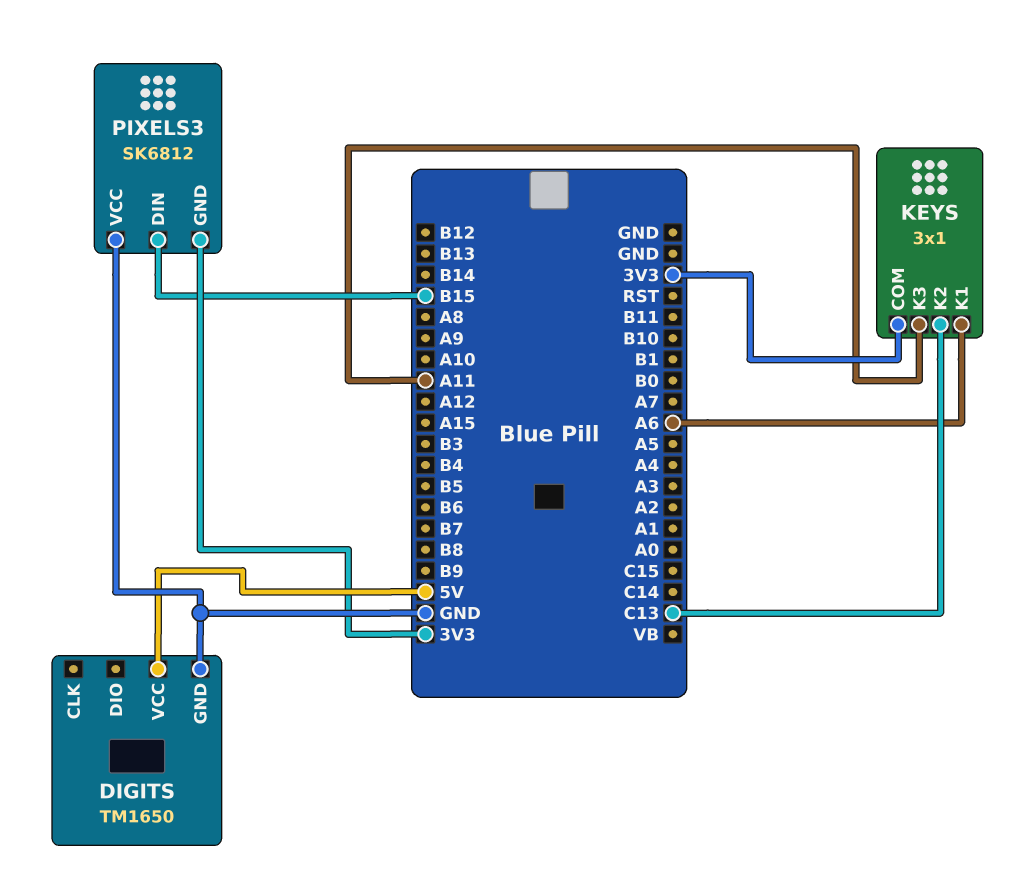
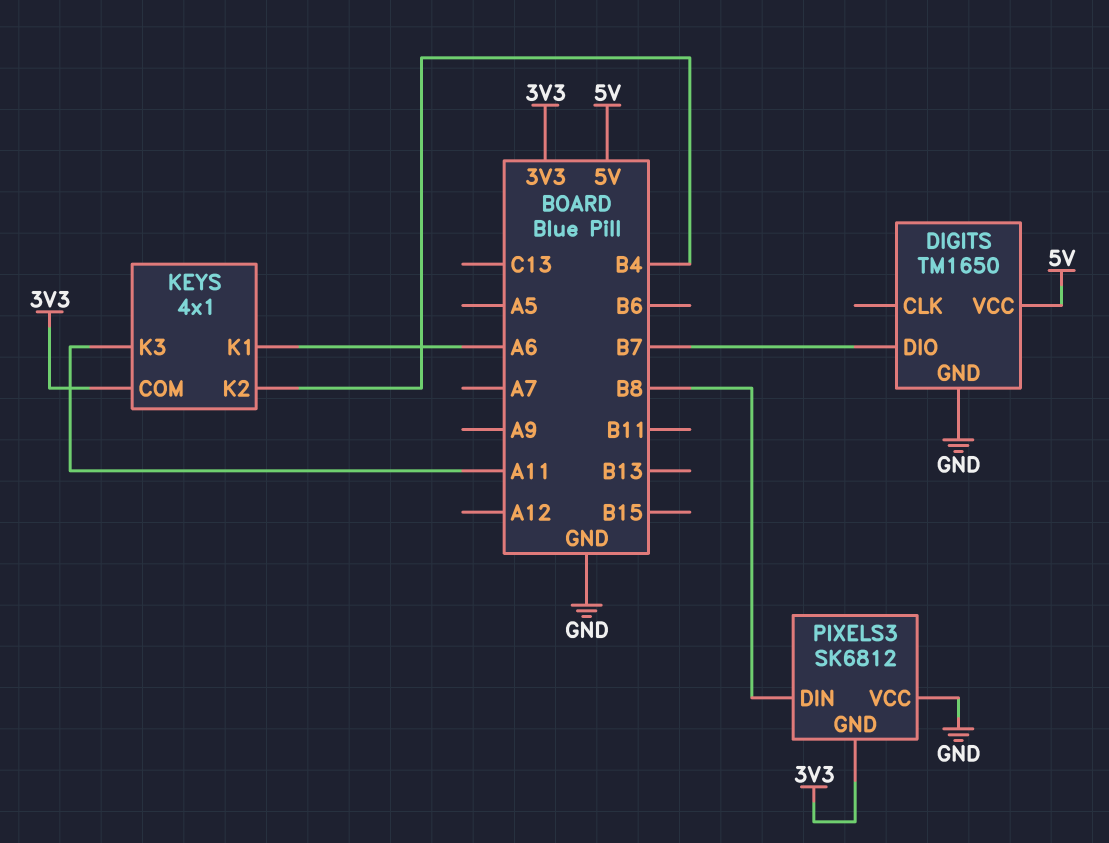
DIGITS pin DIO: none -> B7
KEYS: 3x1 -> 4x1
KEYS pin K2: C13 -> B4
PIXELS3 pin DIN: B15 -> B8

